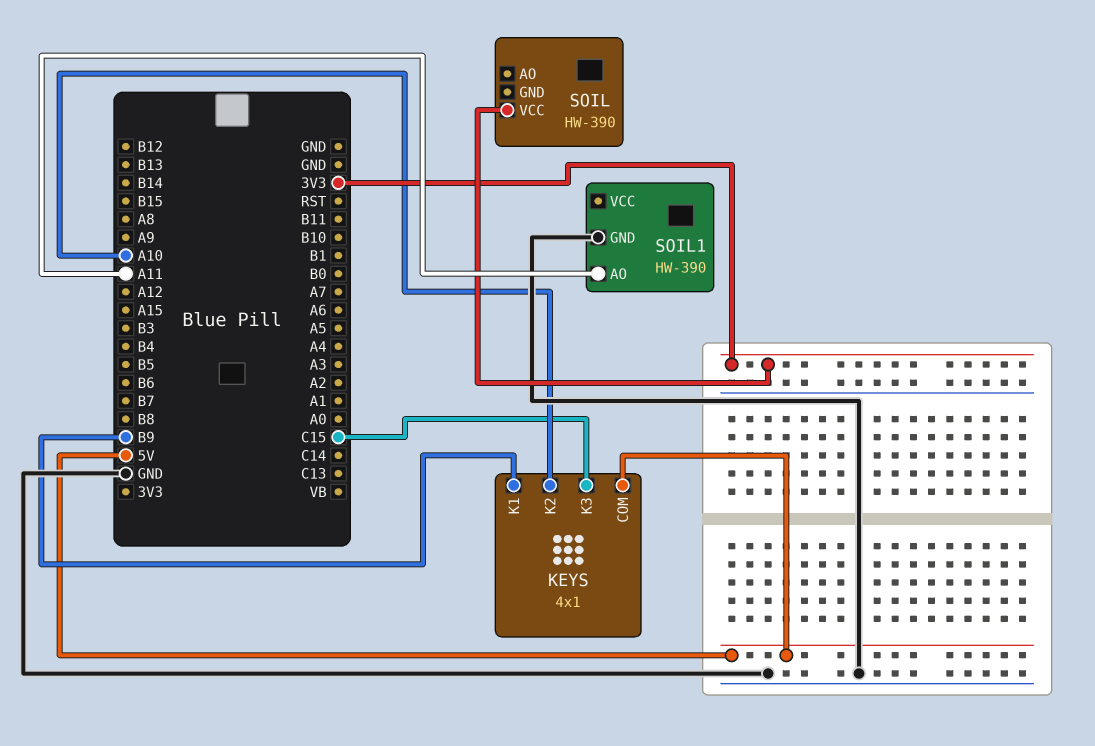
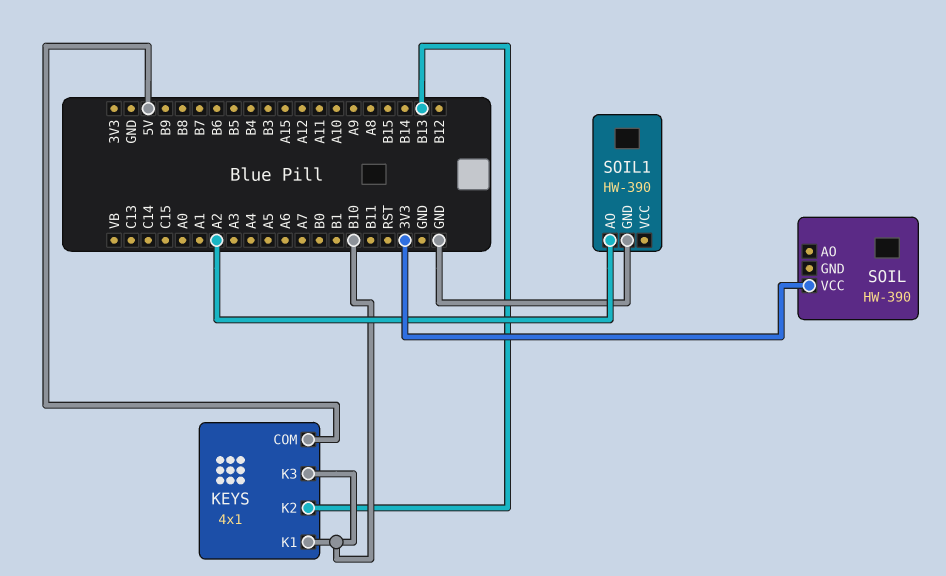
KEYS pin K1: B9 -> B10
KEYS pin K2: A10 -> B13
KEYS pin K3: C15 -> B10
SOIL1 pin AO: A11 -> A2

